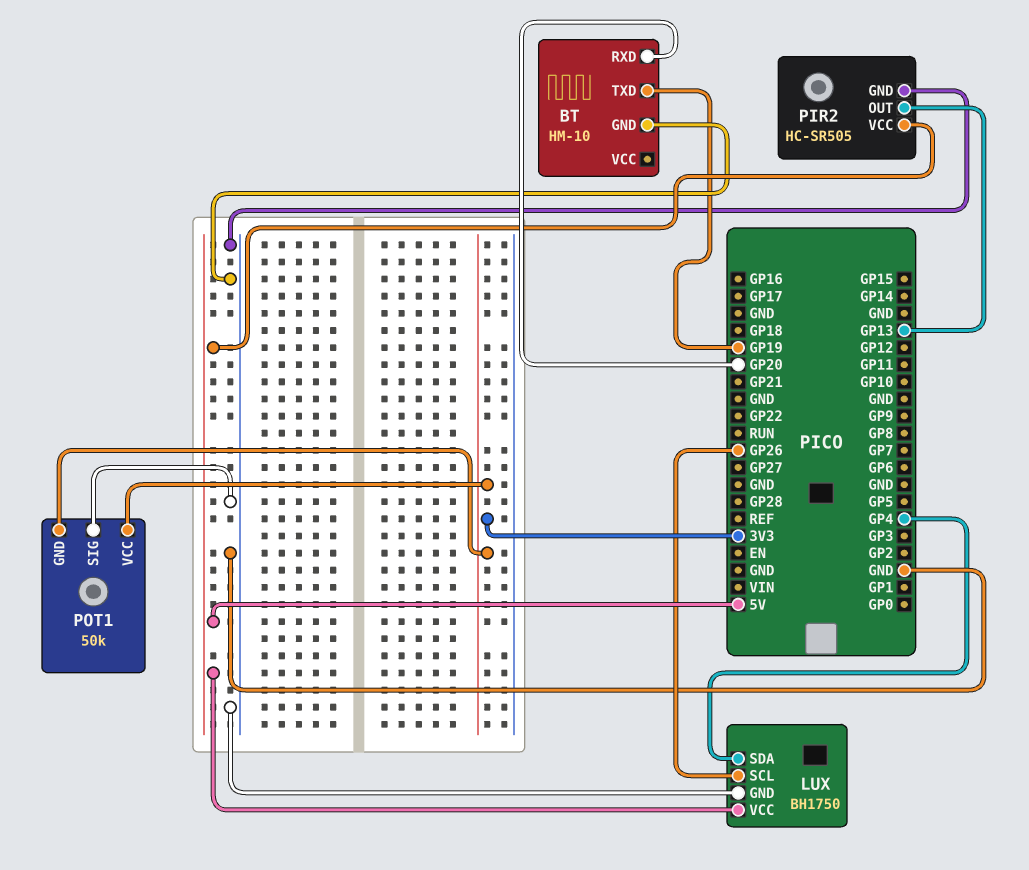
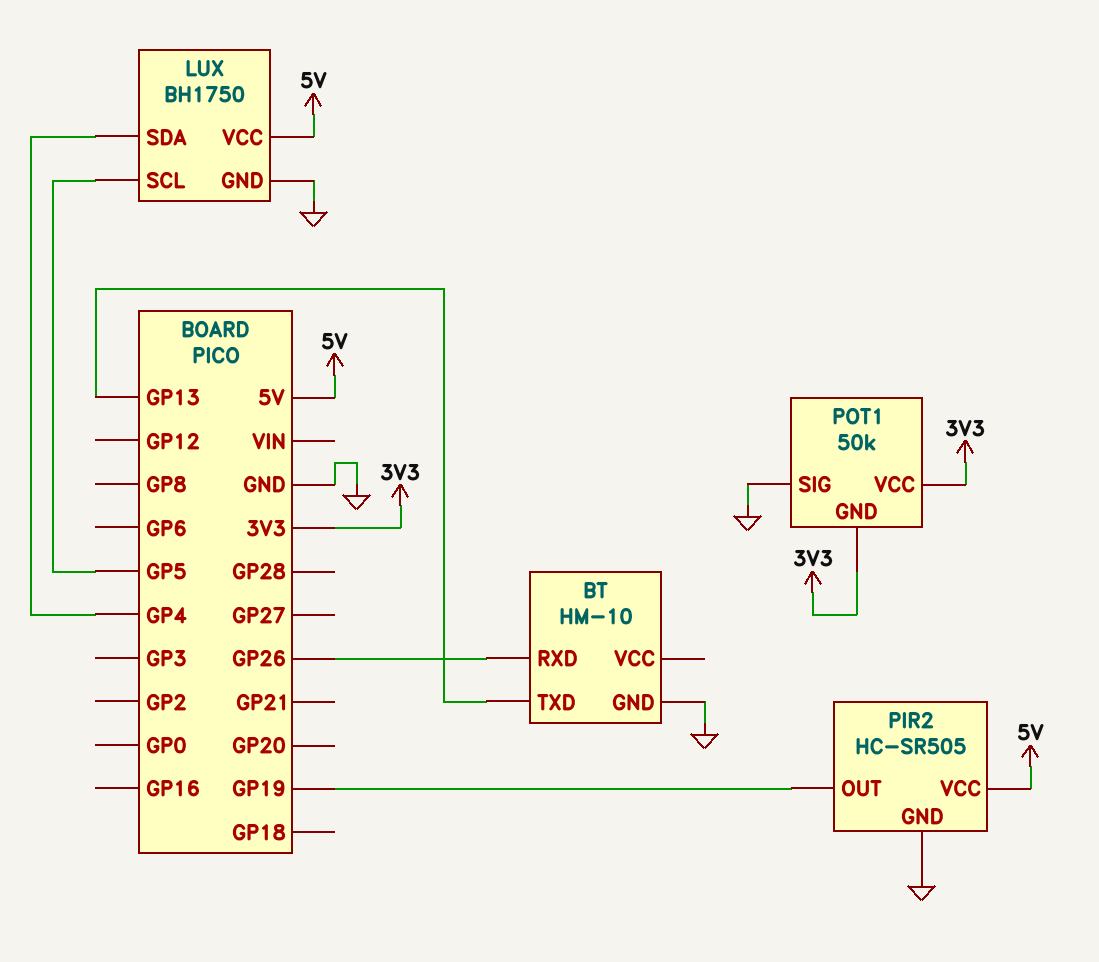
BT pin RXD: GP20 -> GP26
BT pin TXD: GP19 -> GP13
LUX pin SCL: GP26 -> GP5
PIR2 pin OUT: GP13 -> GP19

